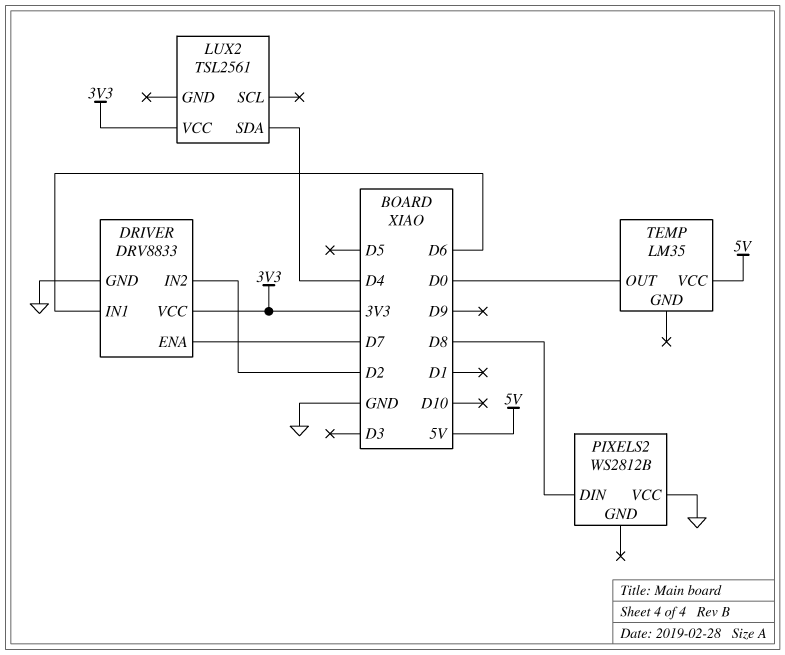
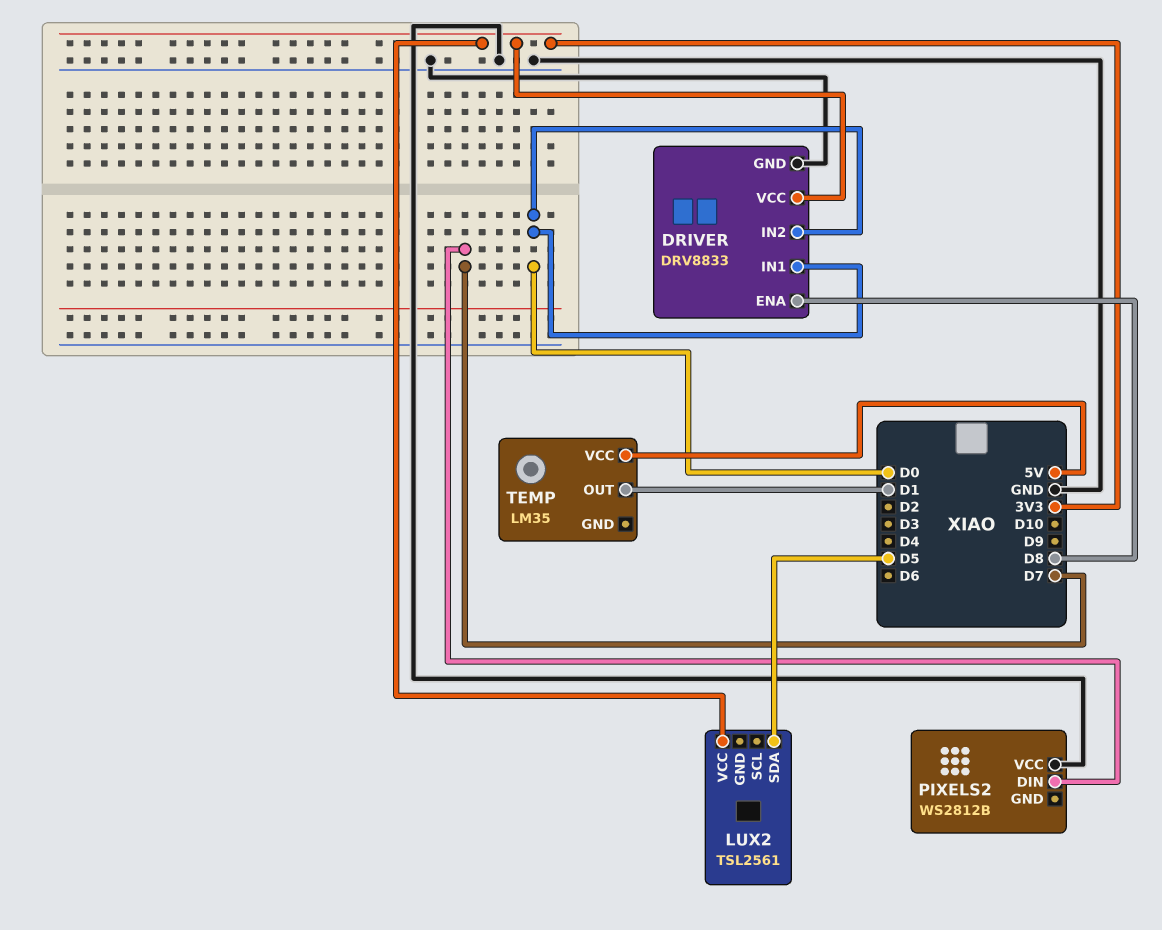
DRIVER pin ENA: D7 -> D8
DRIVER pin IN1: D6 -> D0
DRIVER pin IN2: D2 -> D0
LUX2 pin SDA: D4 -> D5
PIXELS2 pin DIN: D8 -> D7
TEMP pin OUT: D0 -> D1

